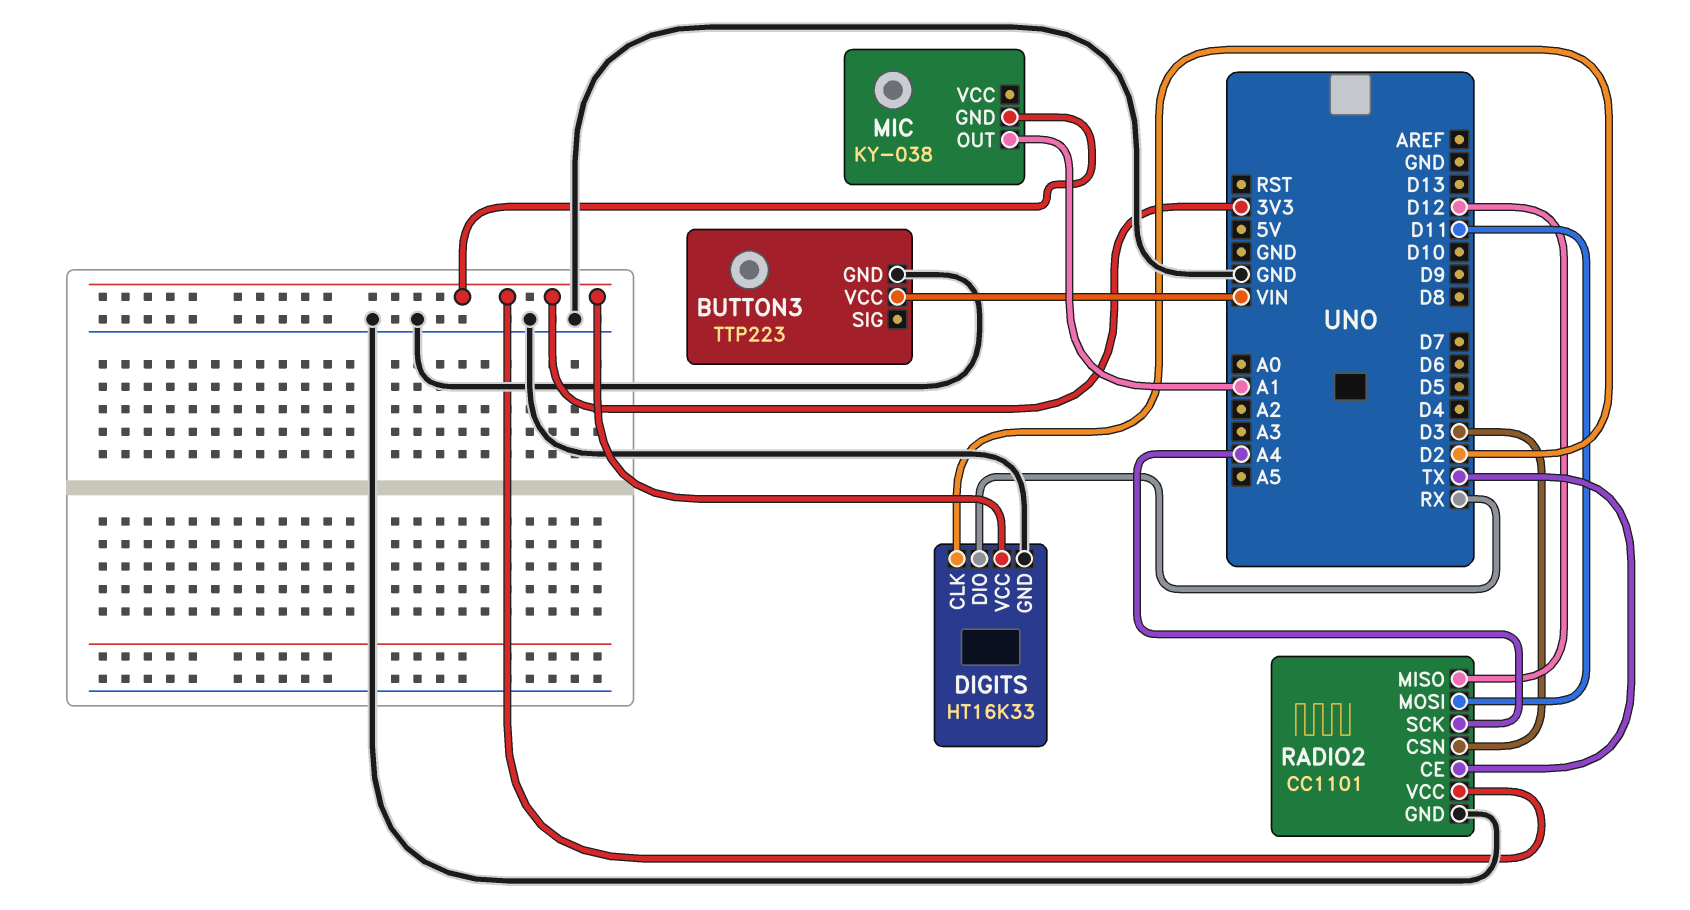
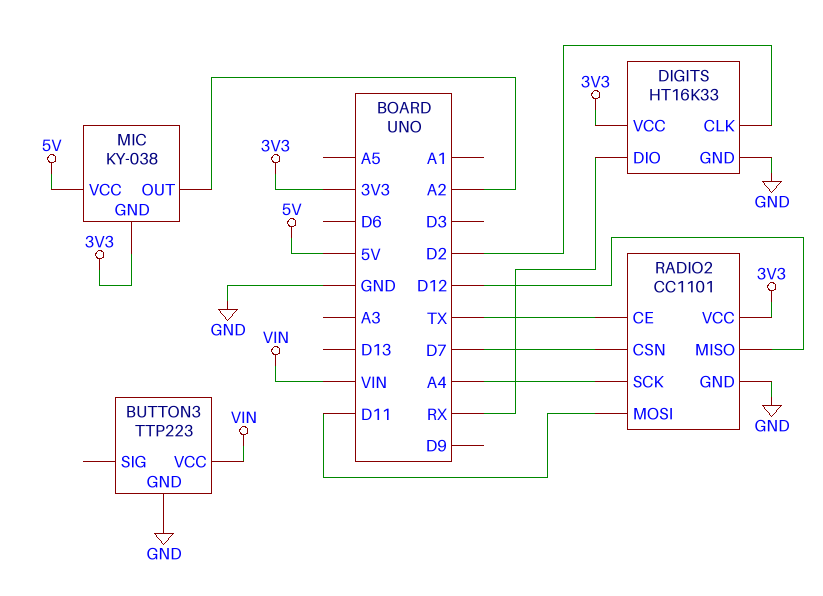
MIC pin OUT: A1 -> A2
MIC pin VCC: none -> 5V
RADIO2 pin CSN: D3 -> D7

